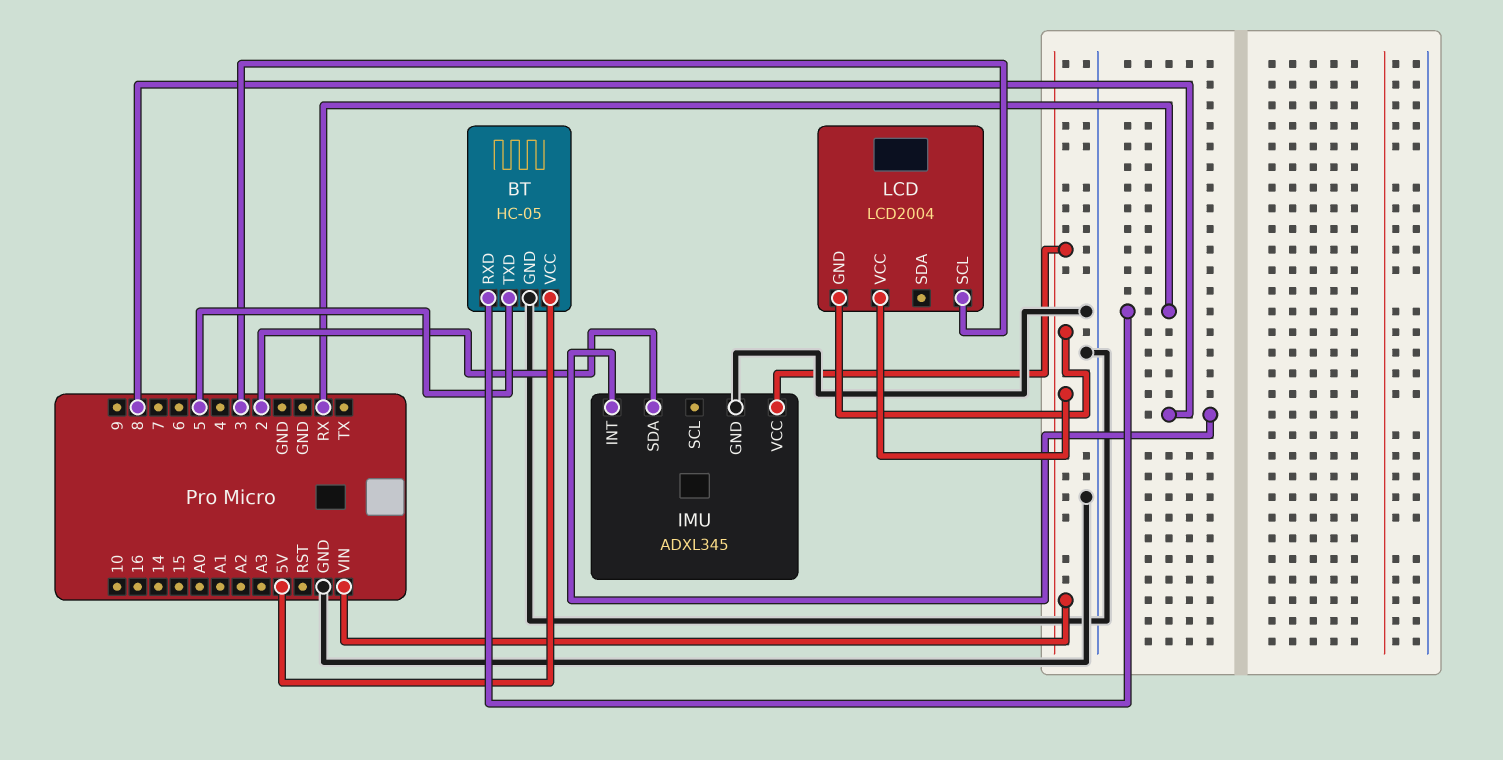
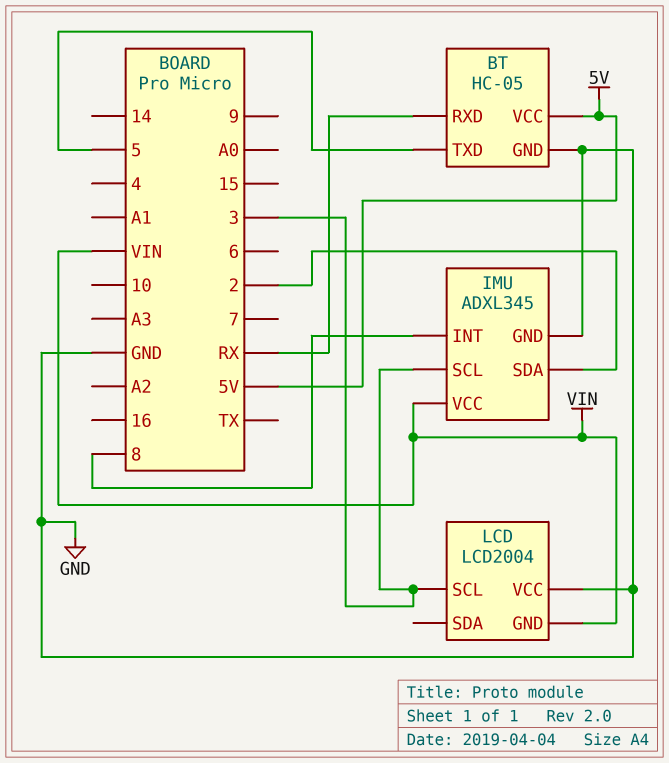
IMU pin SCL: none -> 3
LCD pin VCC: VIN -> GND

